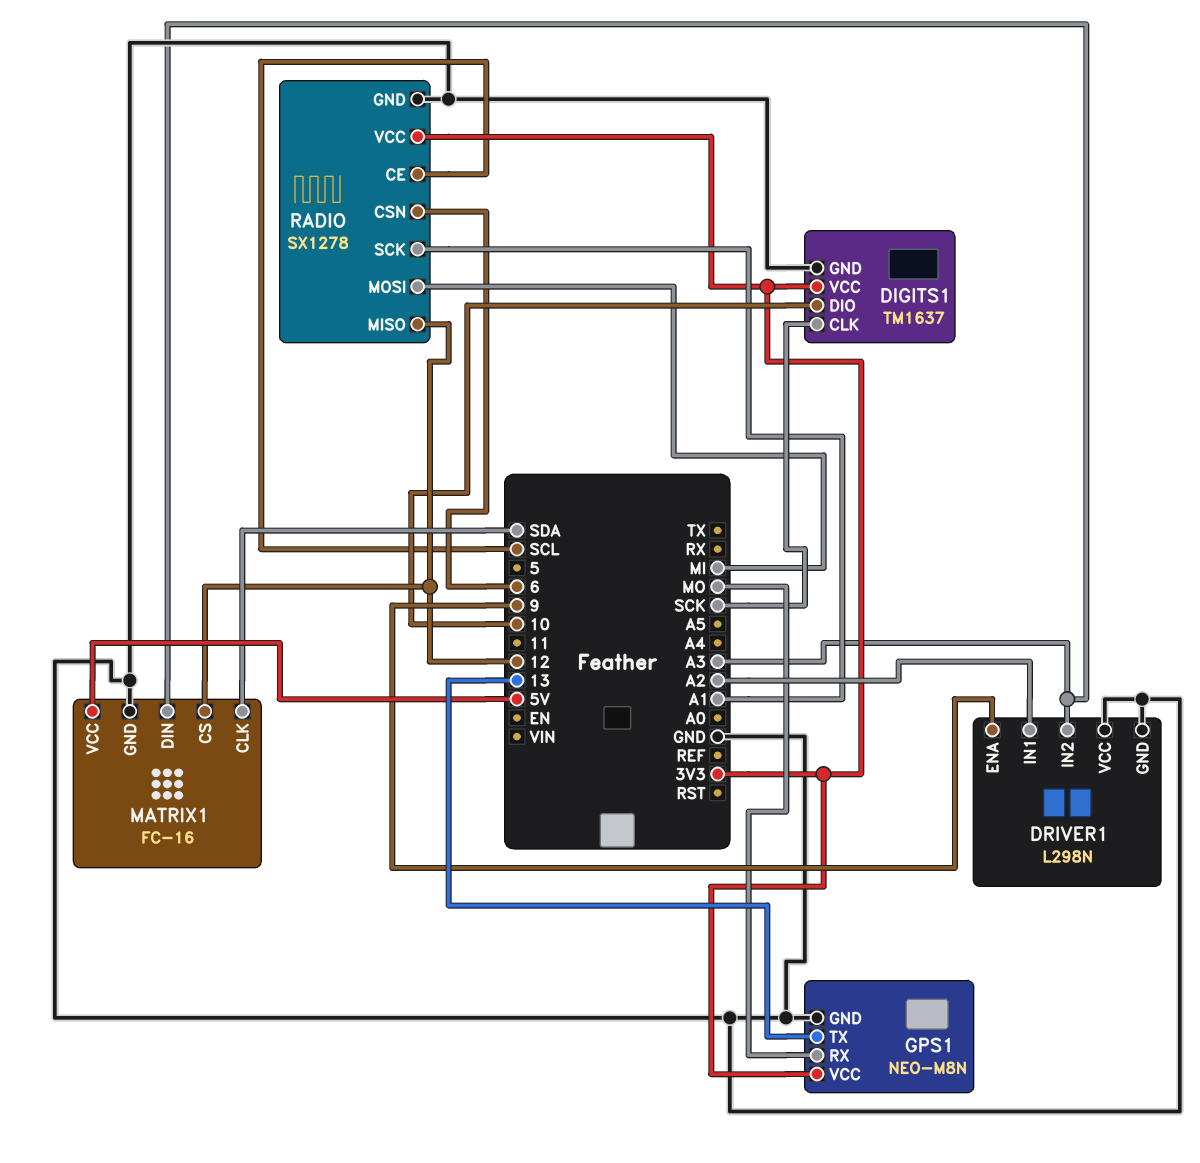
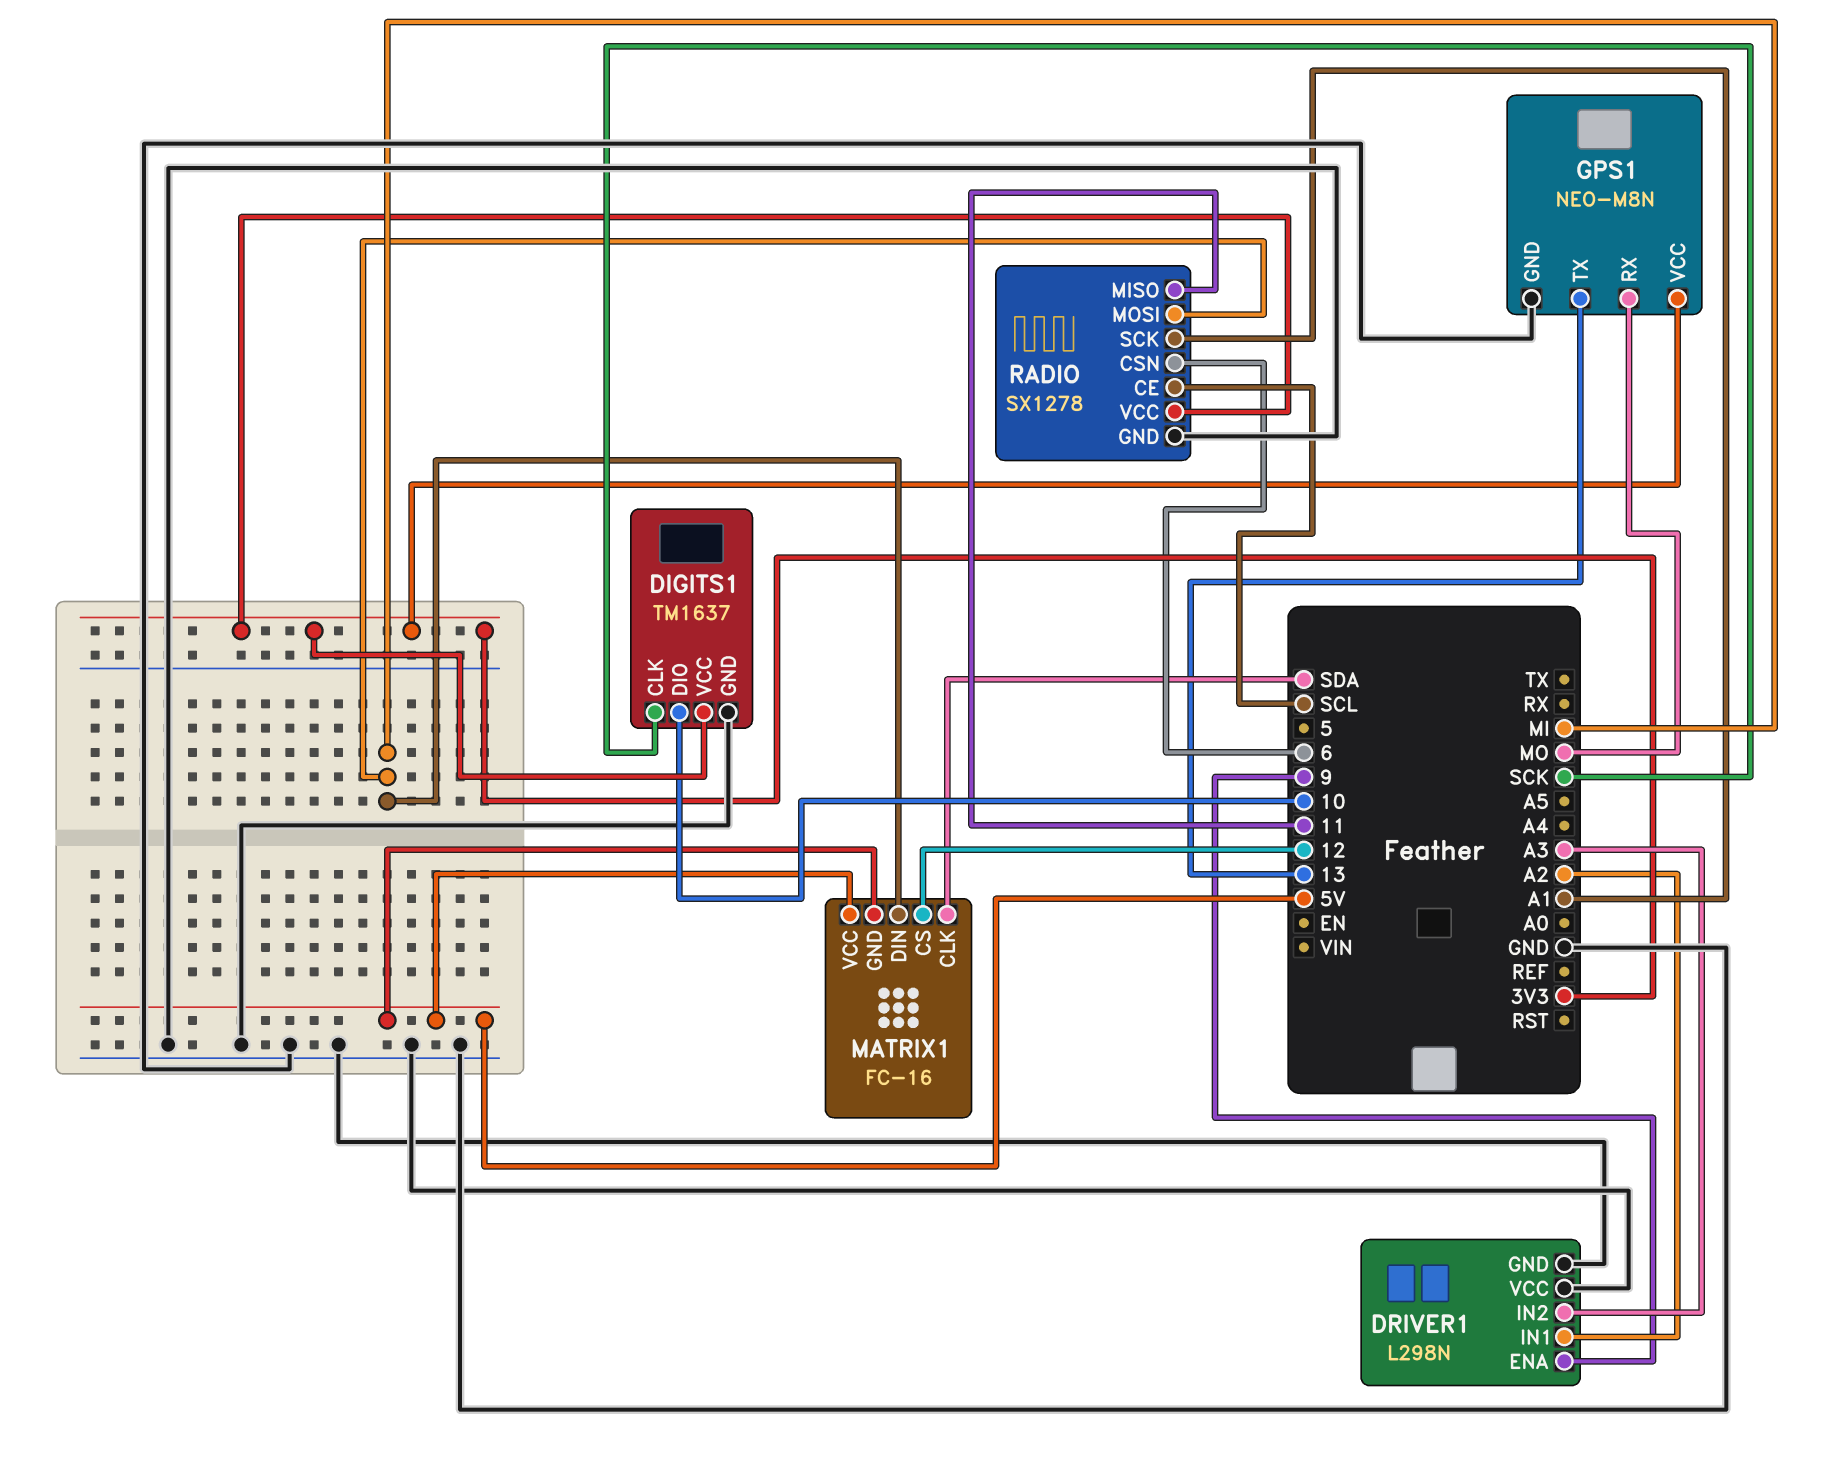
MATRIX1 pin DIN: A3 -> MI
MATRIX1 pin GND: GND -> 5V
RADIO pin MISO: 12 -> 11

